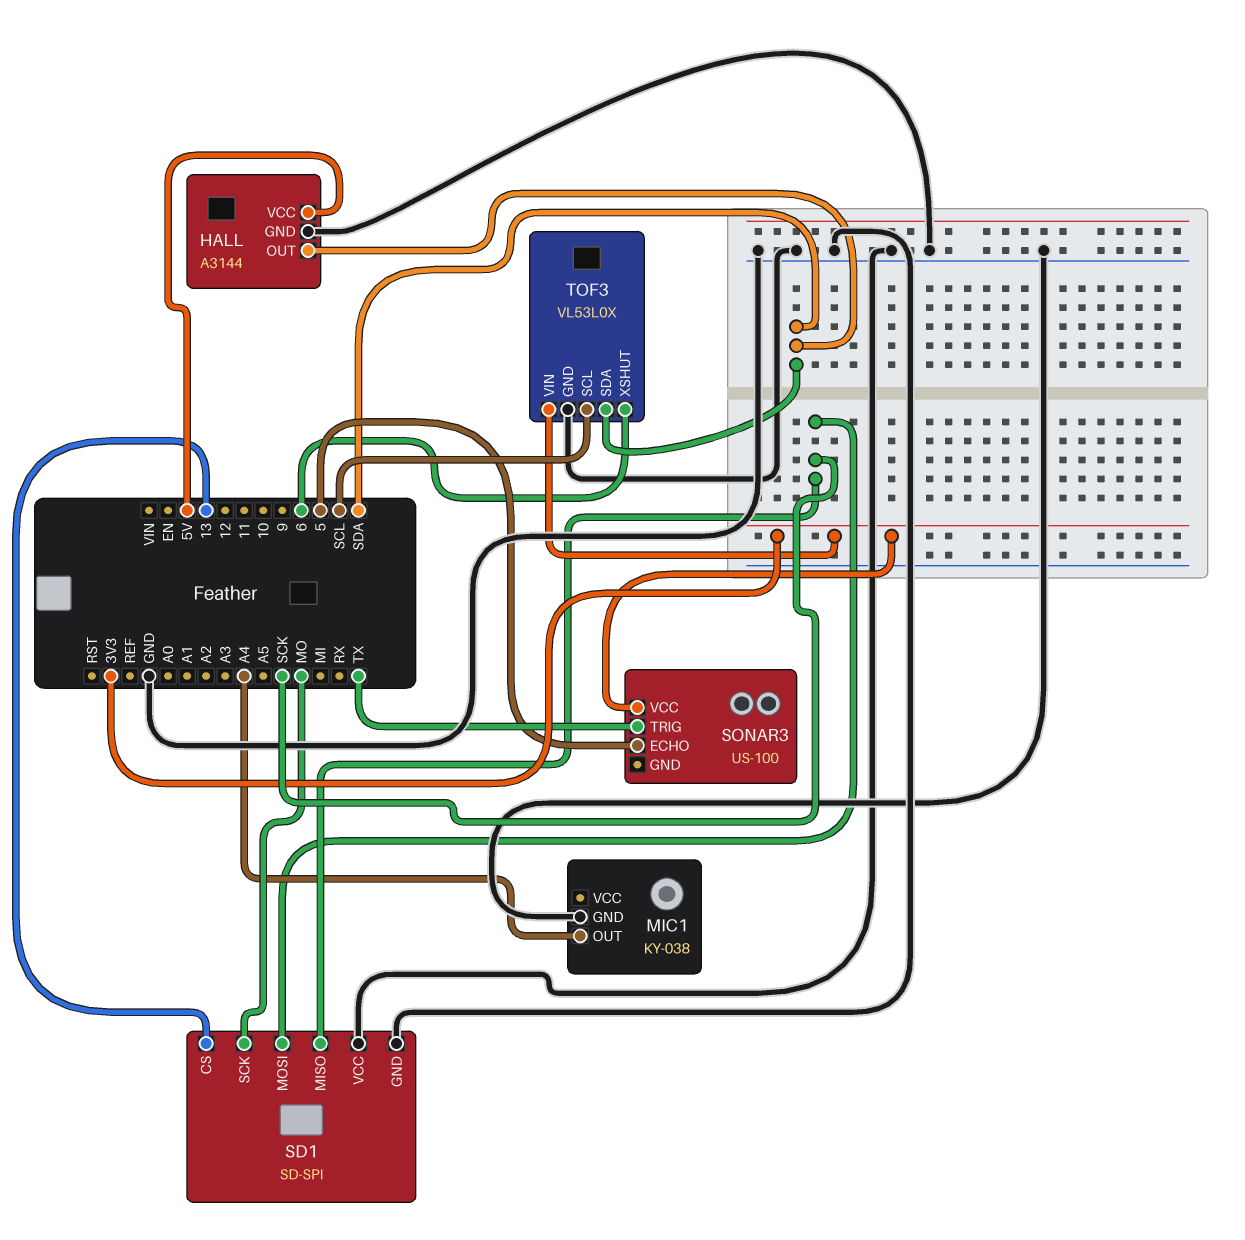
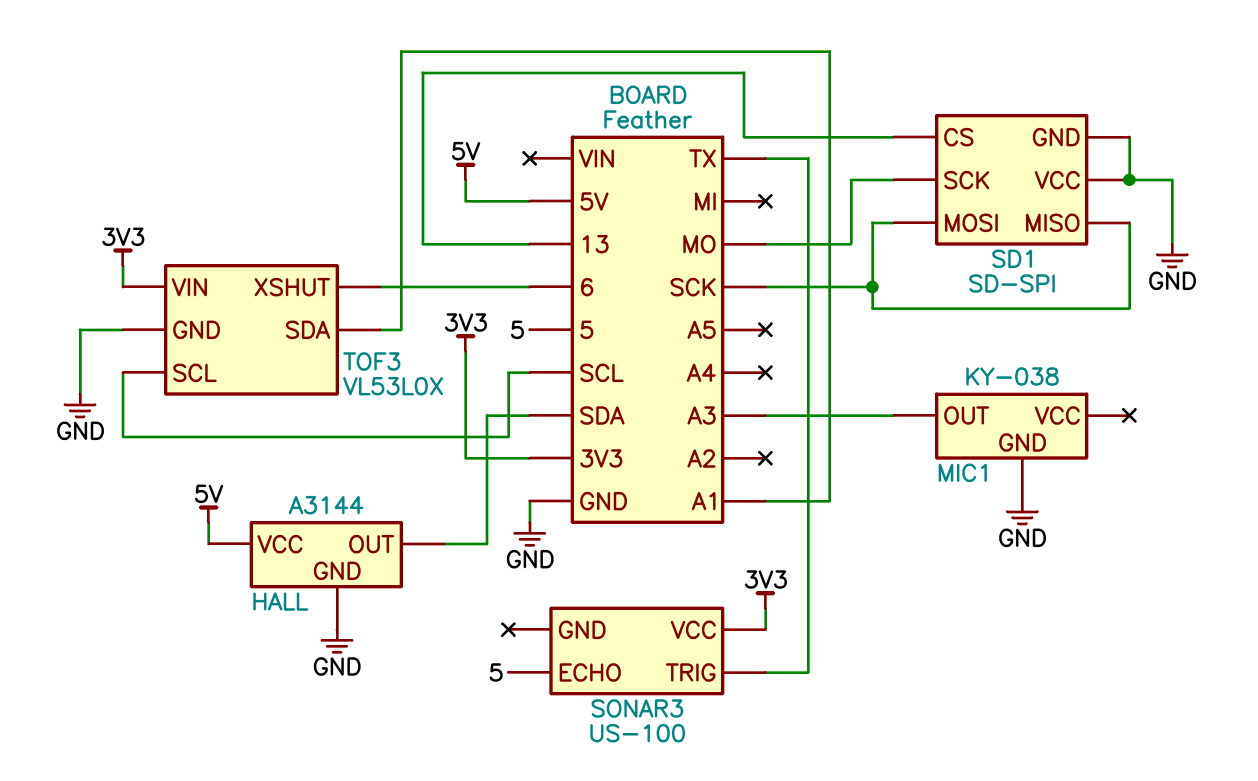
MIC1 pin OUT: A4 -> A3
TOF3 pin SDA: SDA -> A1

